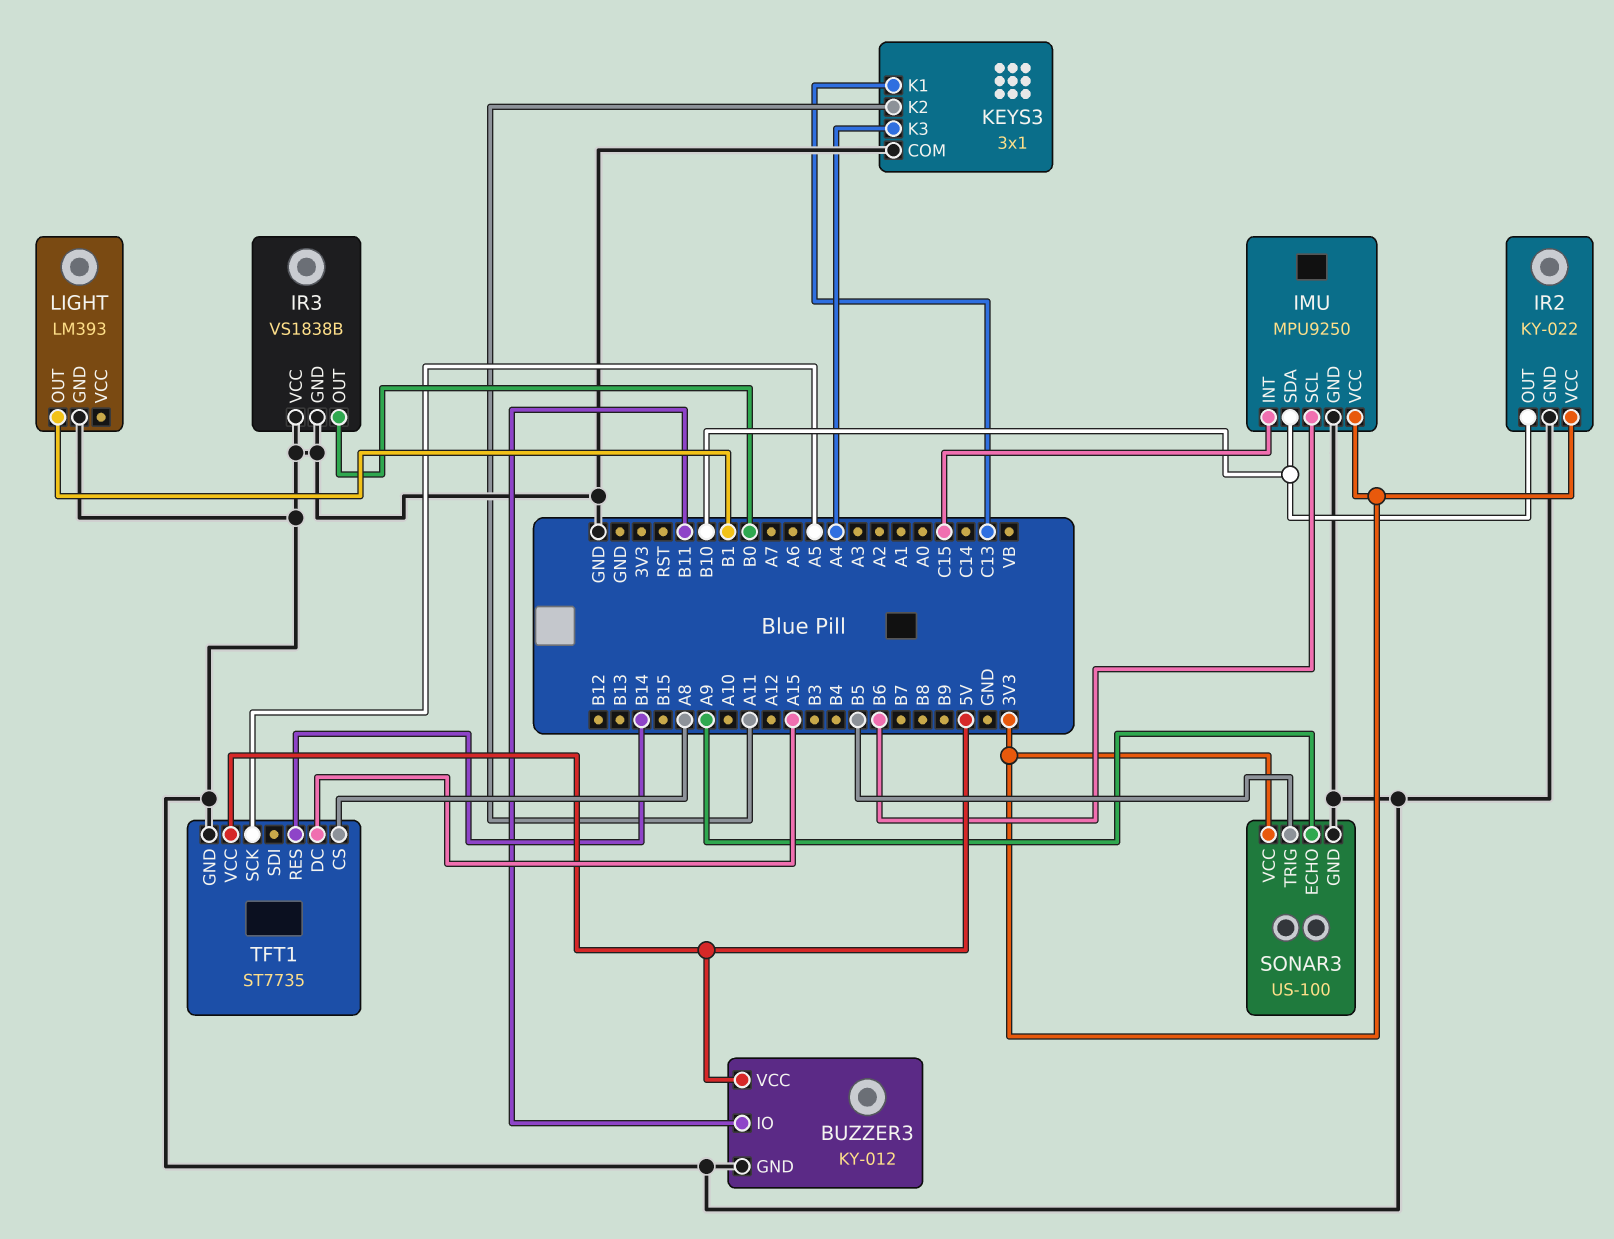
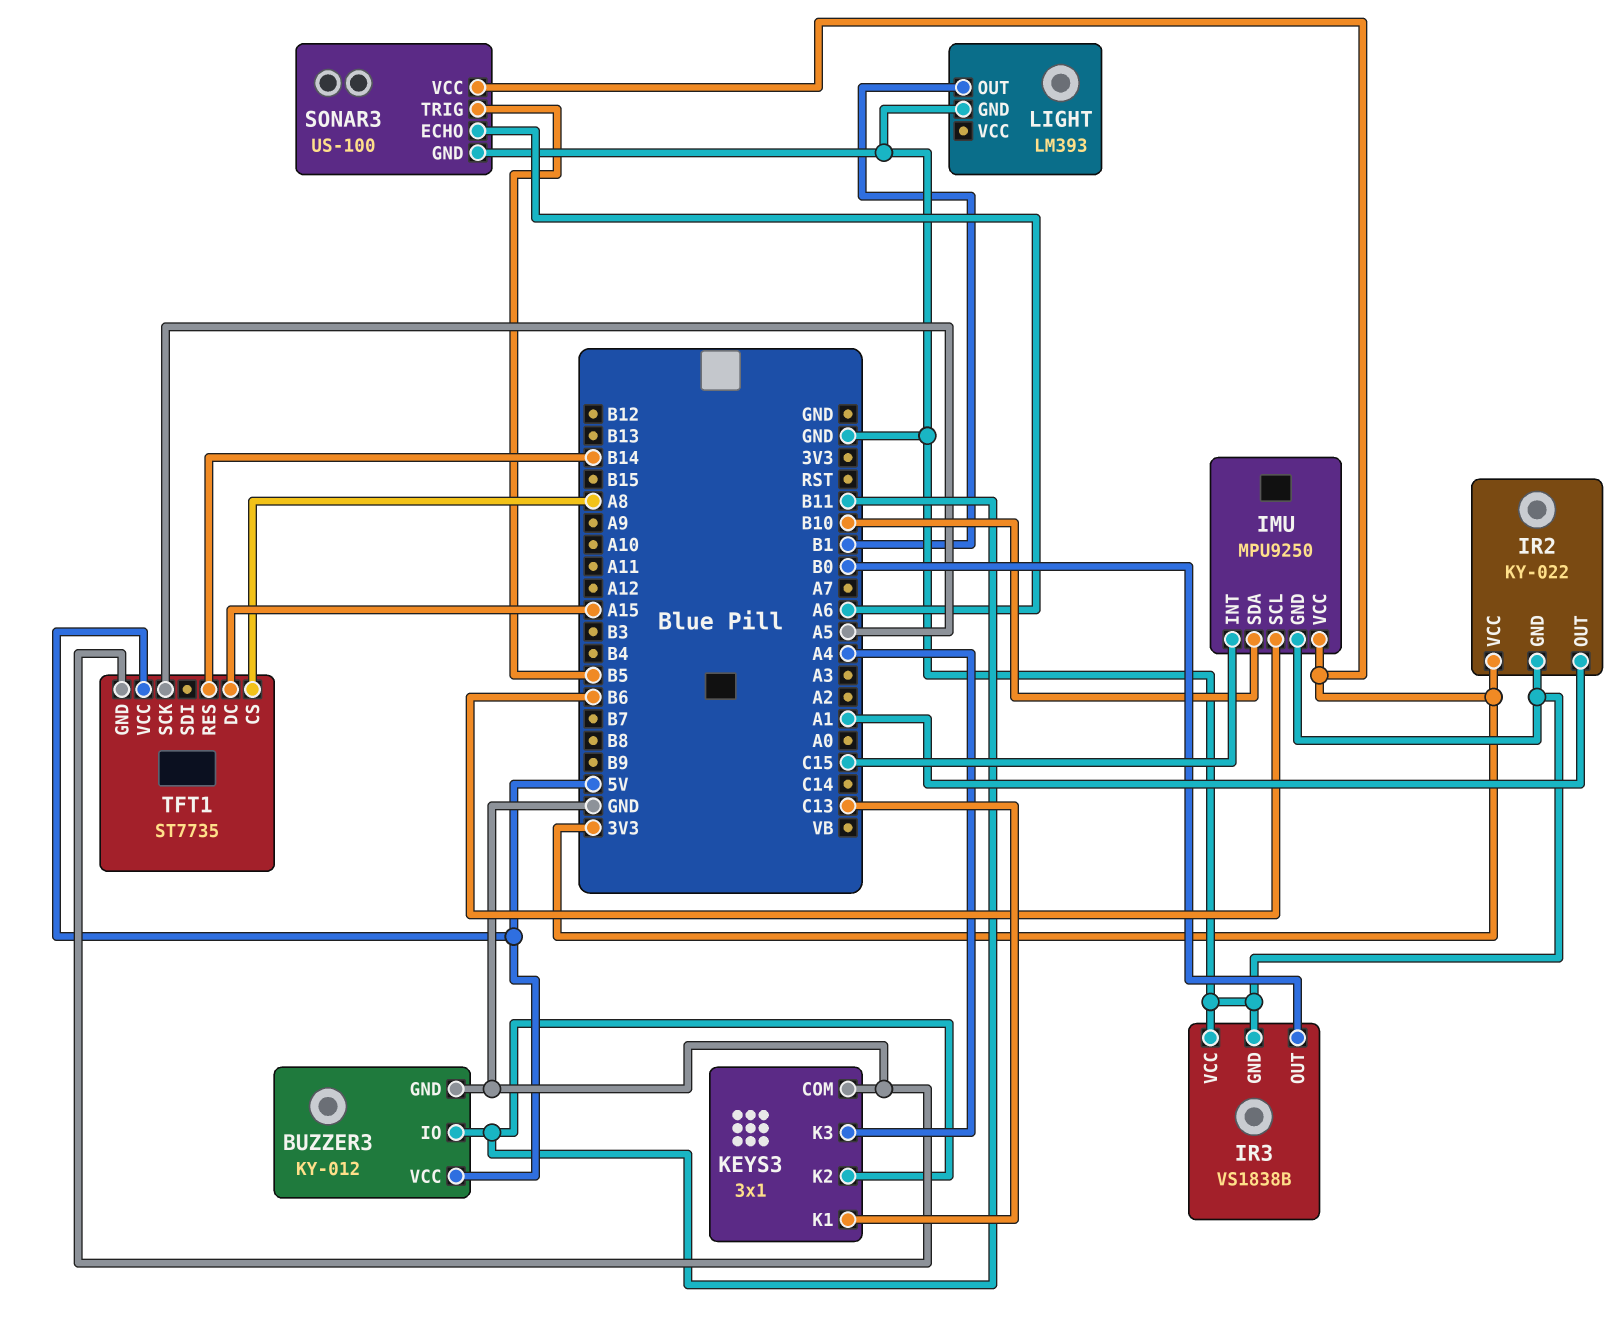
IR2 pin OUT: B10 -> A1
KEYS3 pin K2: A11 -> B11
SONAR3 pin ECHO: A9 -> A6

